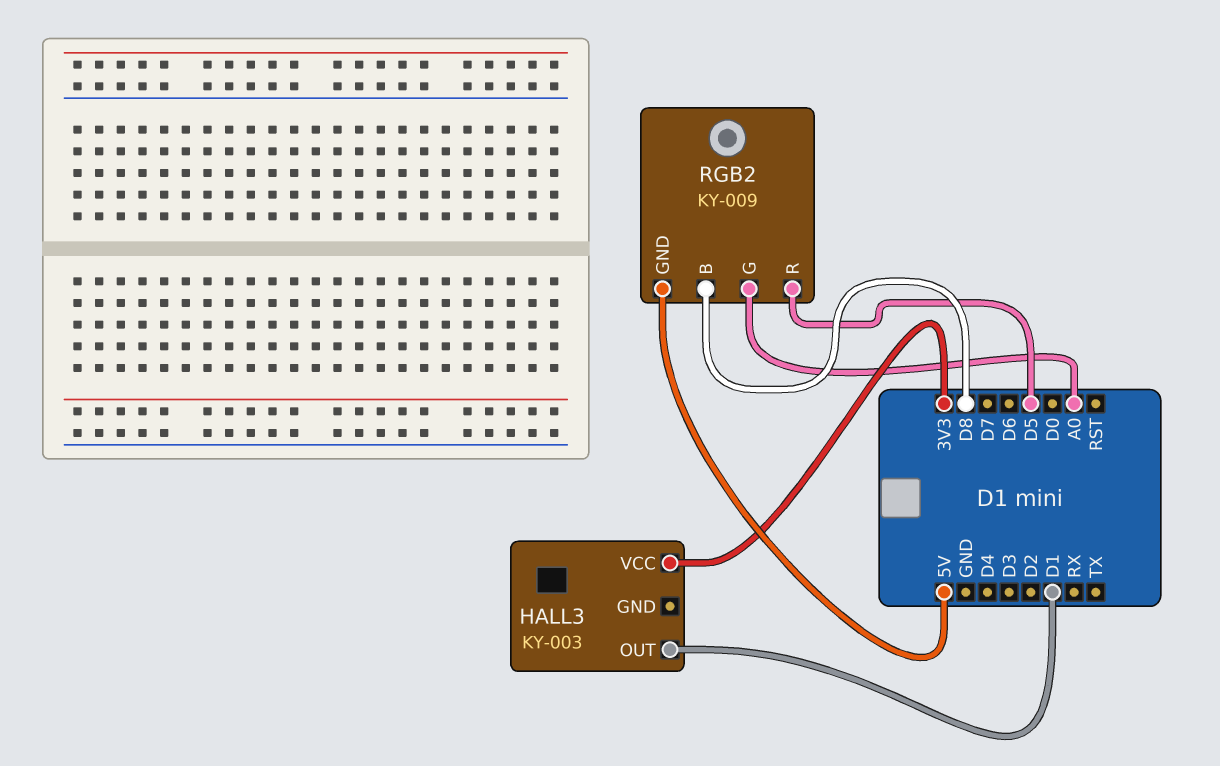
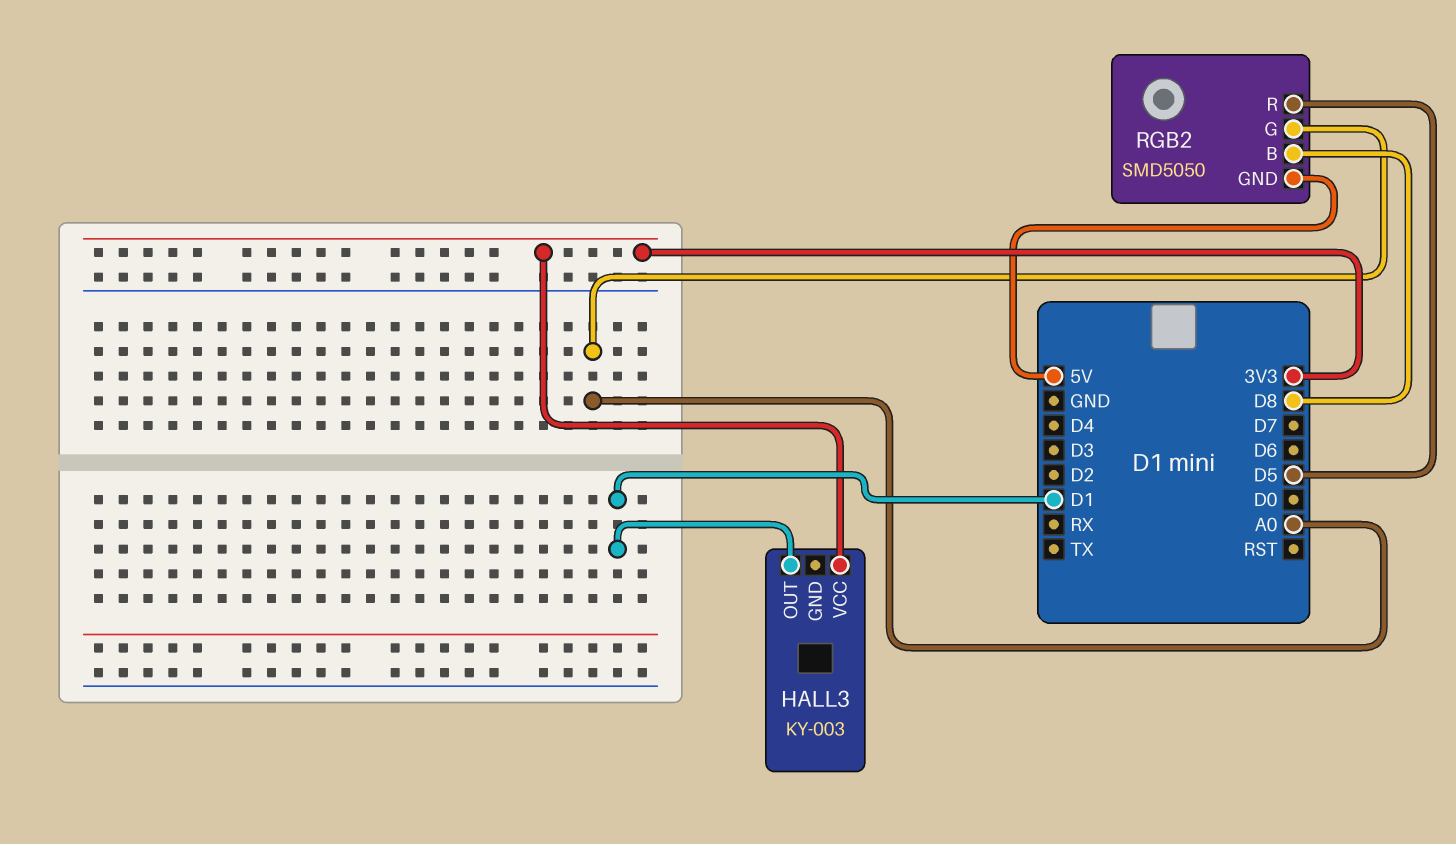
RGB2: KY-009 -> SMD5050

